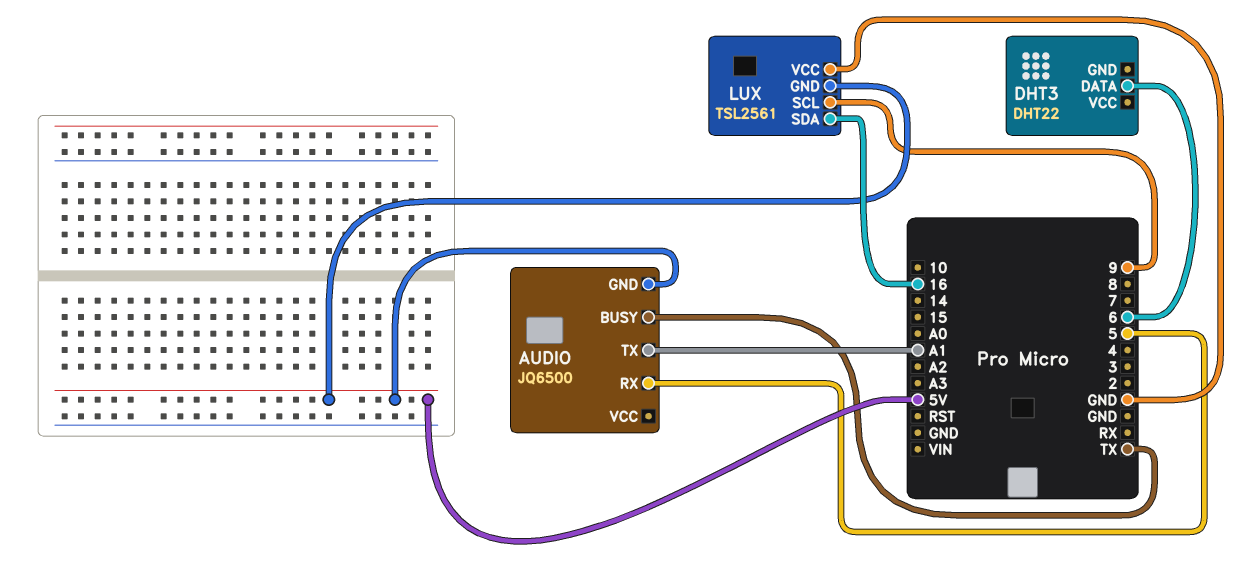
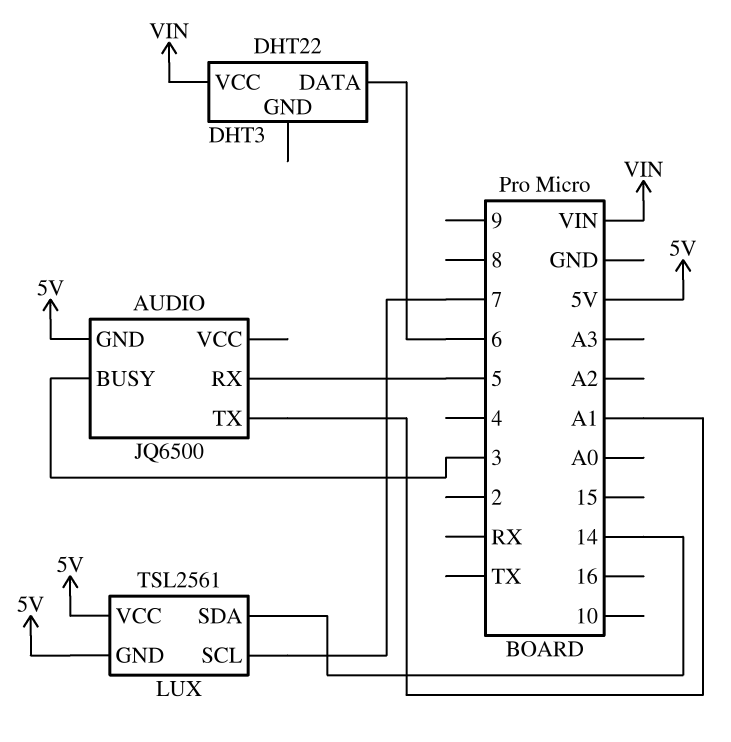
AUDIO pin BUSY: TX -> 3
DHT3 pin VCC: none -> VIN
LUX pin SCL: 9 -> 7
LUX pin SDA: 16 -> 14
LUX pin VCC: GND -> 5V

